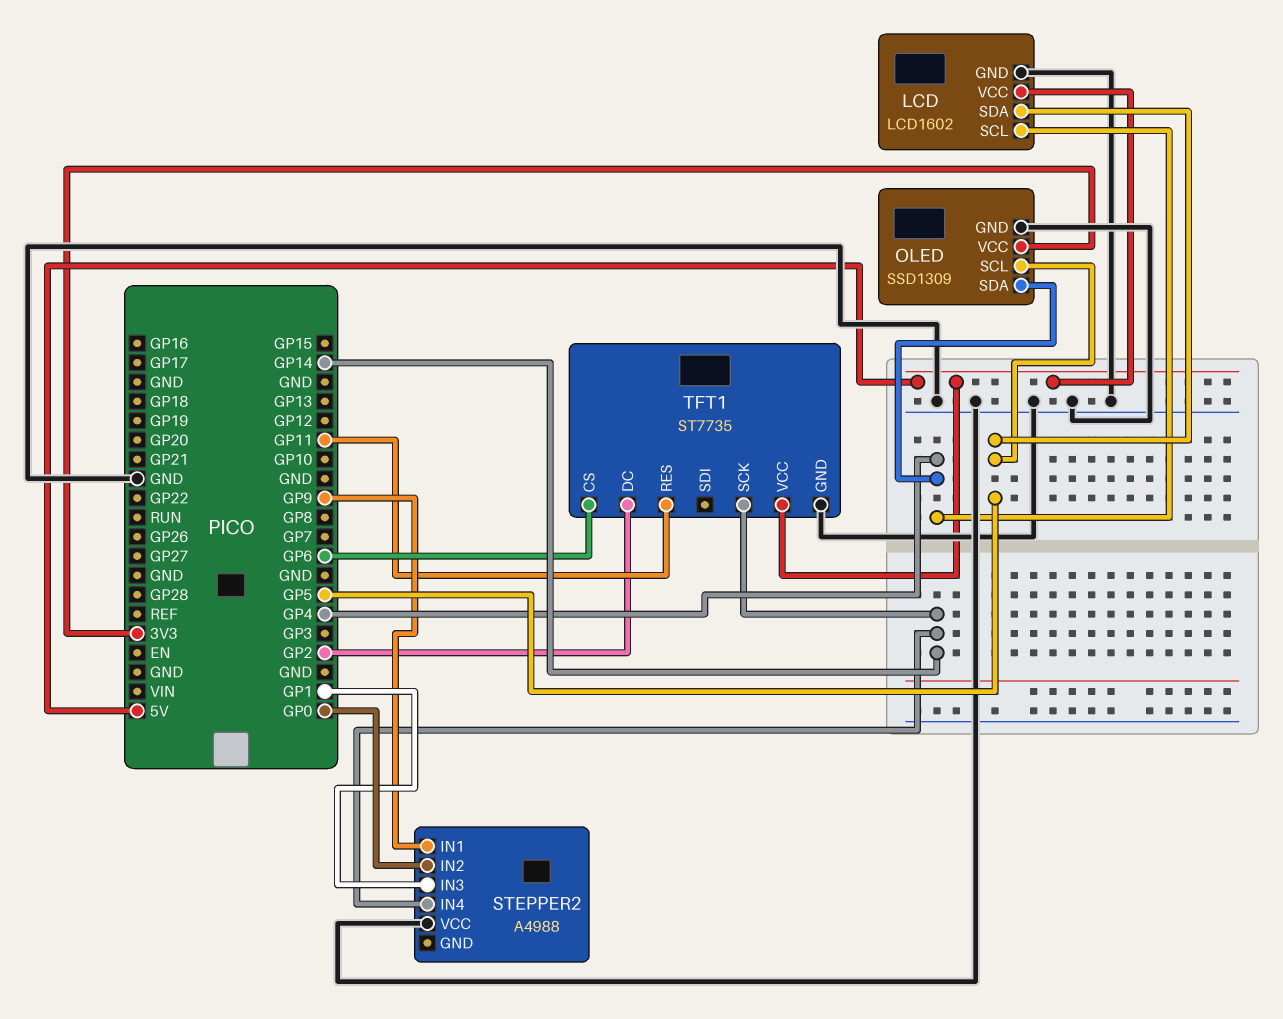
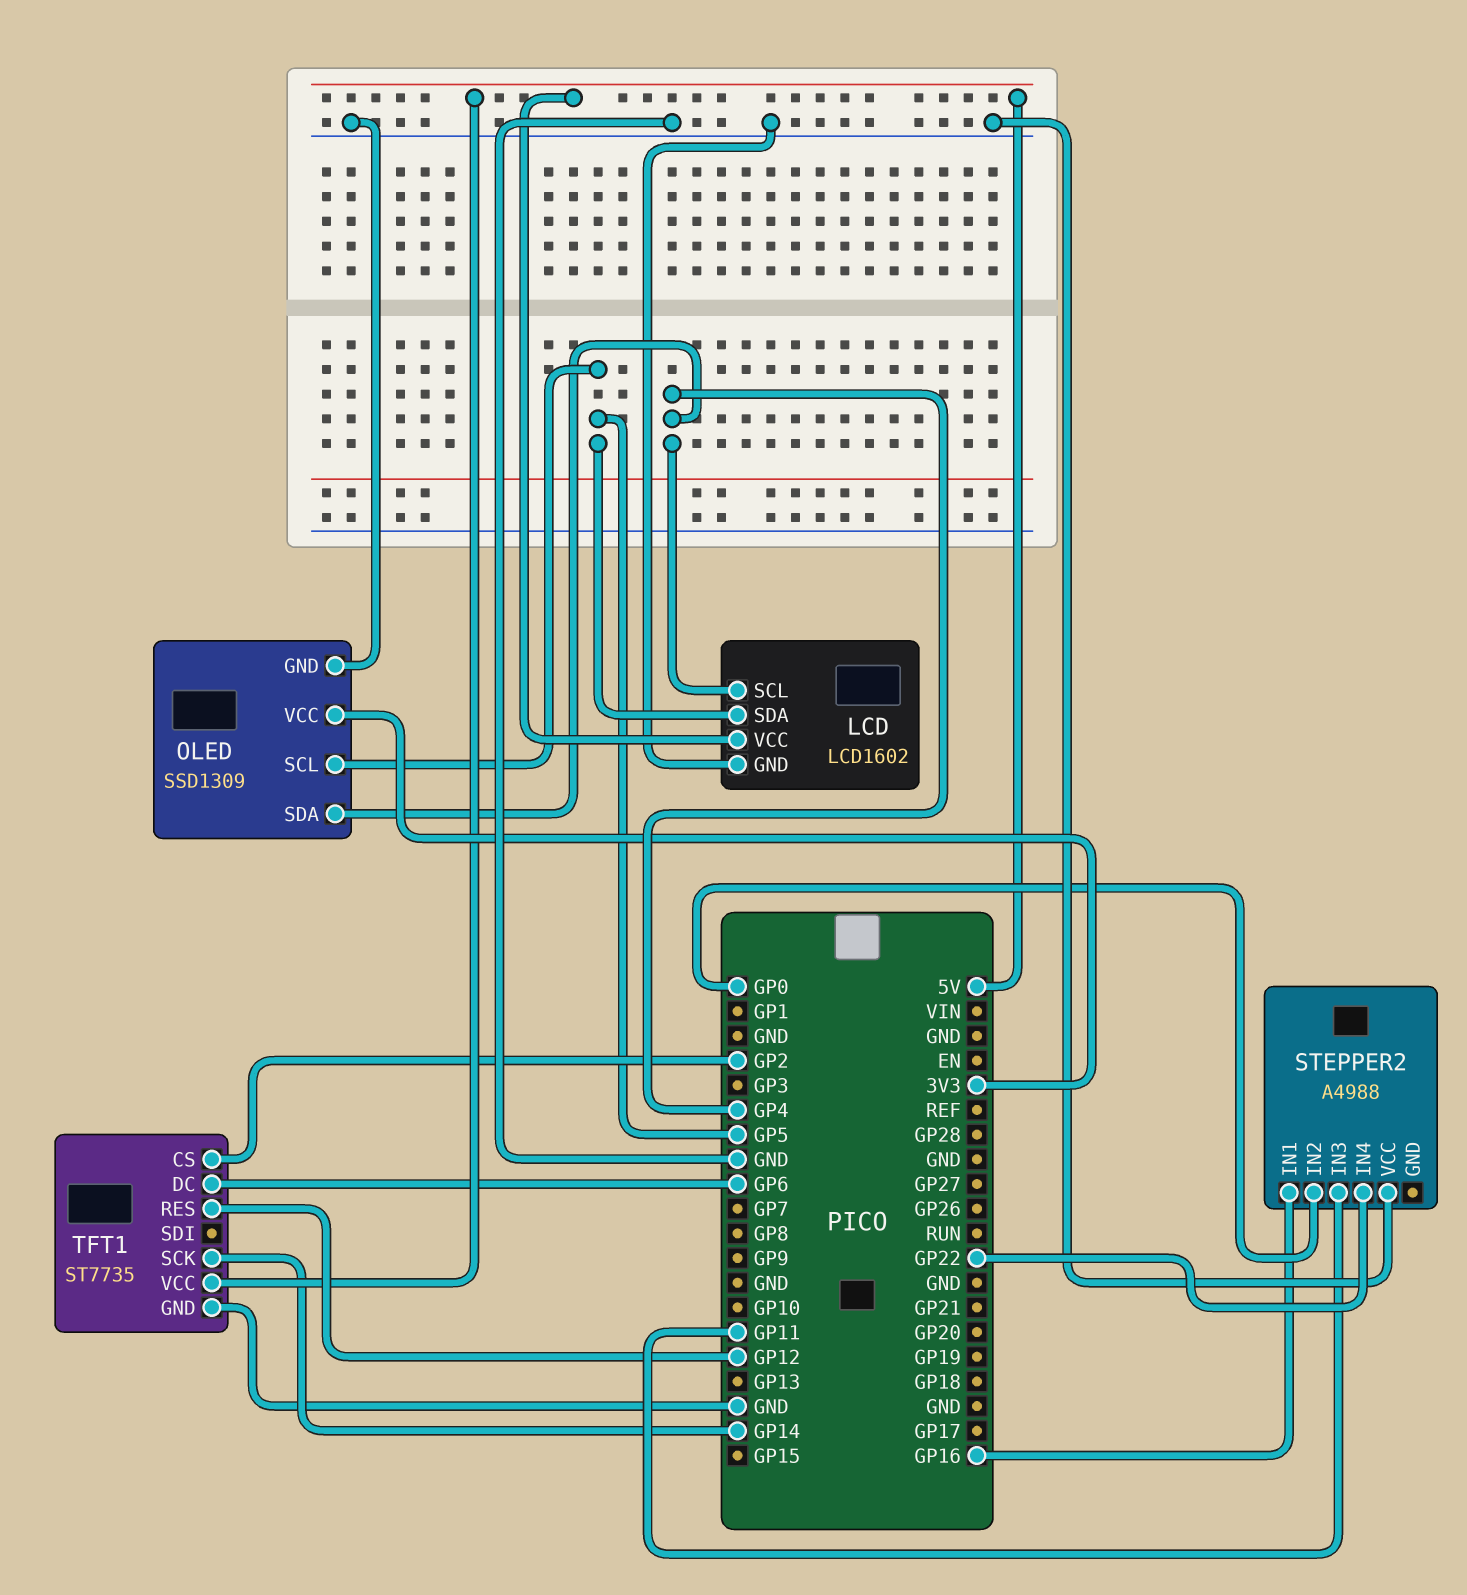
STEPPER2 pin IN1: GP9 -> GP16
STEPPER2 pin IN3: GP1 -> GP11
STEPPER2 pin IN4: GP14 -> GP22
TFT1 pin CS: GP6 -> GP2
TFT1 pin DC: GP2 -> GP6
TFT1 pin RES: GP11 -> GP12

